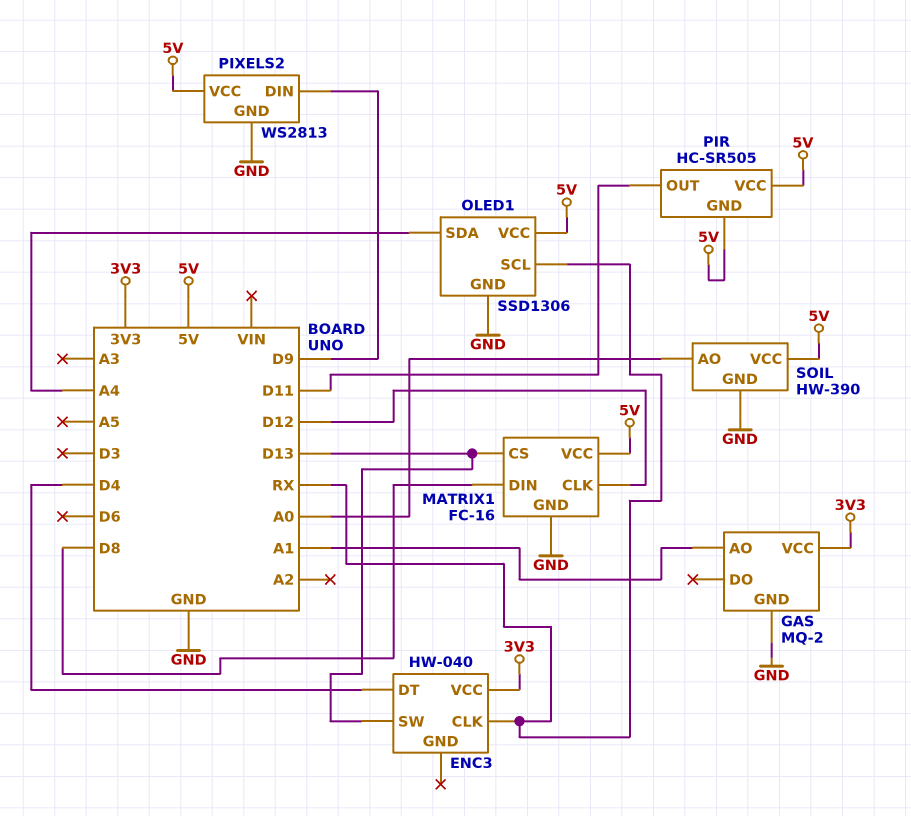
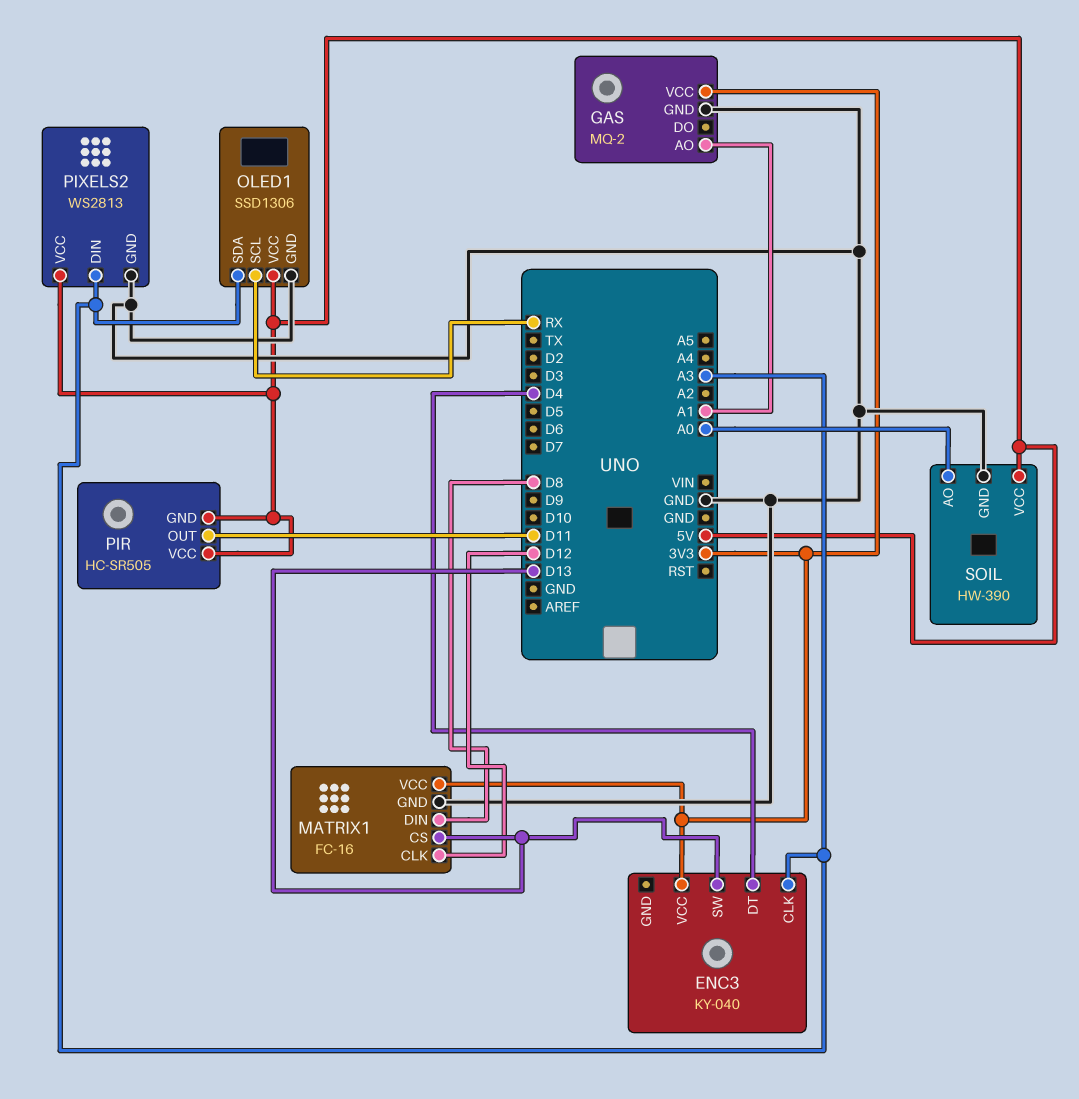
ENC3: HW-040 -> KY-040
ENC3 pin CLK: RX -> A3
MATRIX1 pin VCC: 5V -> 3V3
OLED1 pin SDA: A4 -> A3
PIXELS2 pin DIN: D9 -> A3

